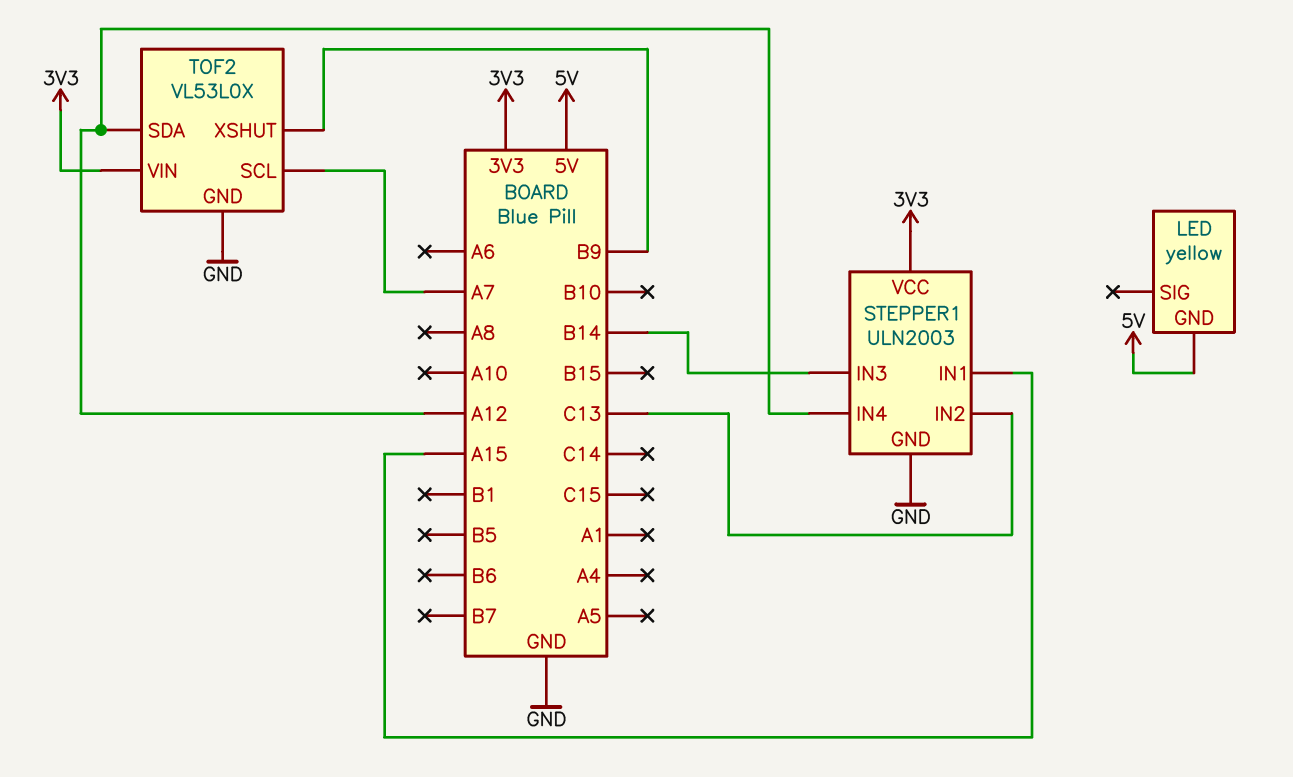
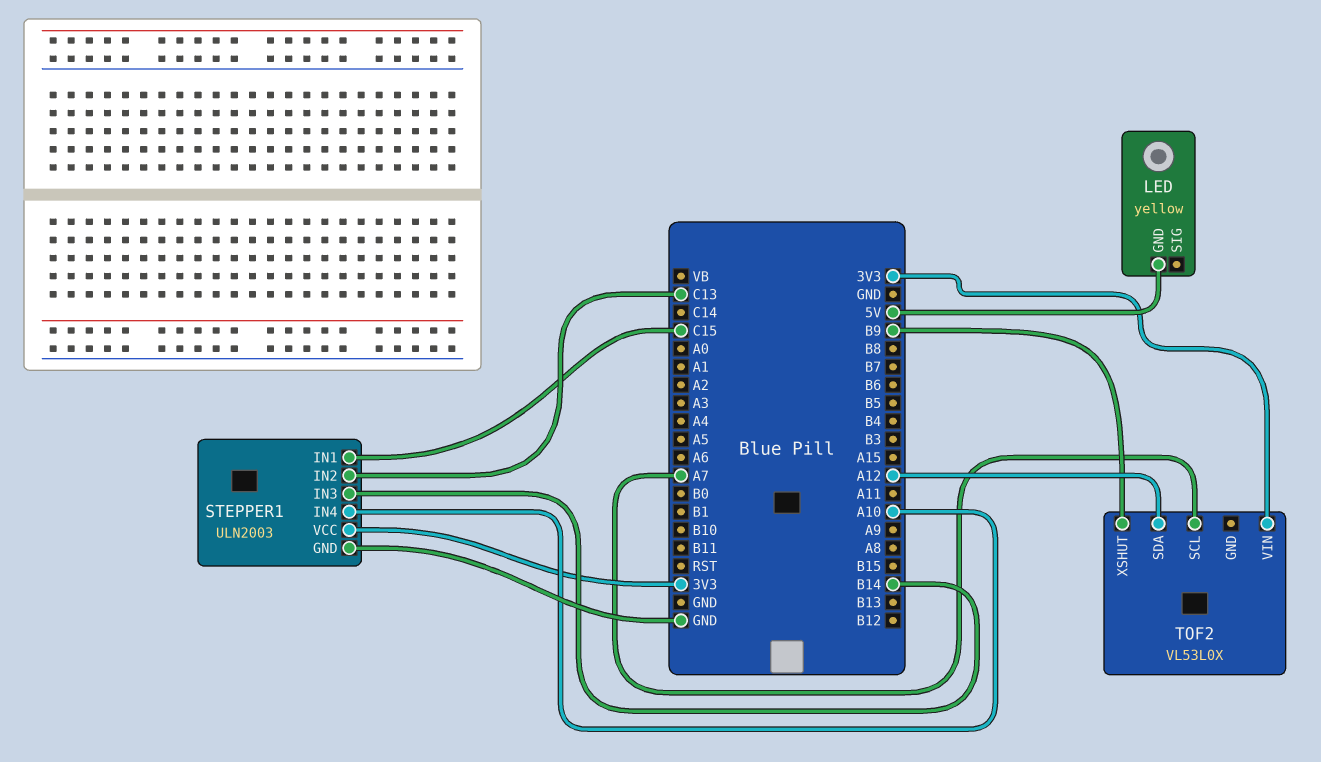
STEPPER1 pin IN1: A15 -> C15
STEPPER1 pin IN4: A12 -> A10
TOF2 pin GND: GND -> none

